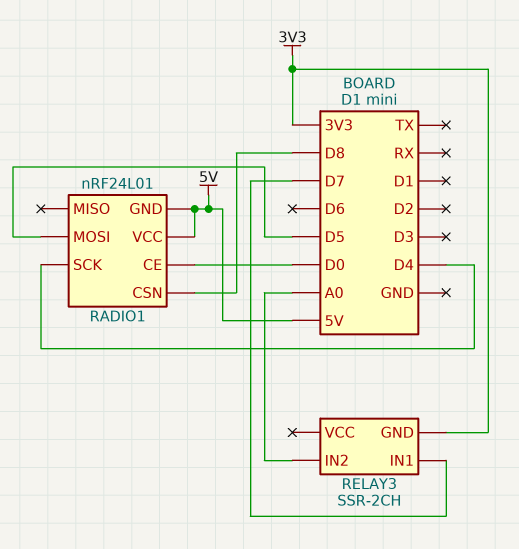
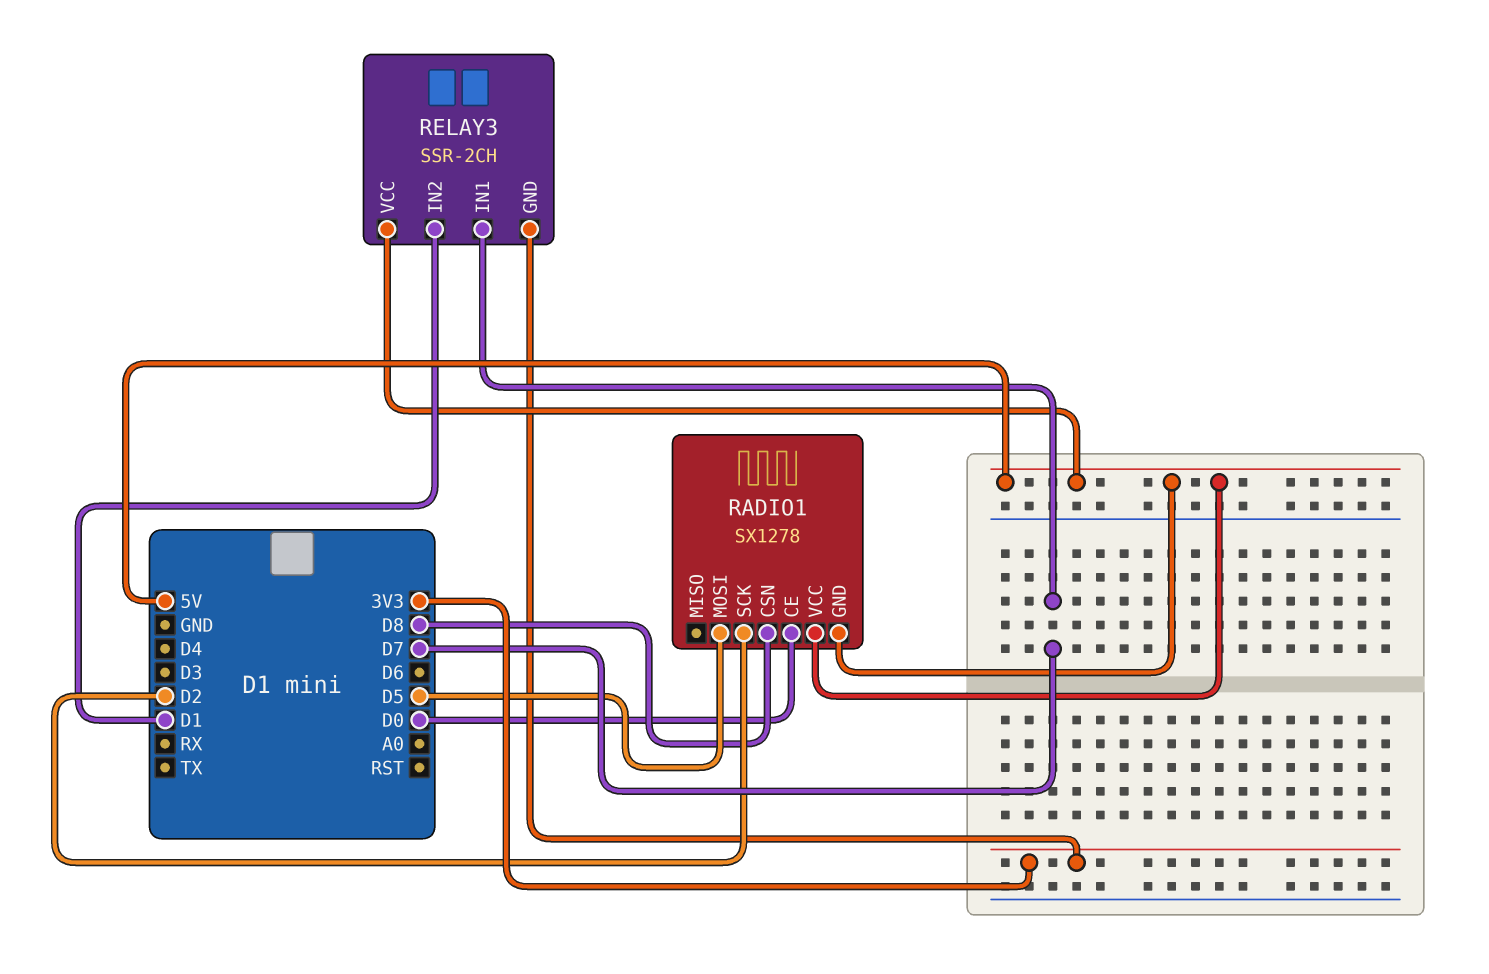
RADIO1: nRF24L01 -> SX1278
RADIO1 pin SCK: D4 -> D2
RELAY3 pin IN2: A0 -> D1
RELAY3 pin VCC: none -> 5V

